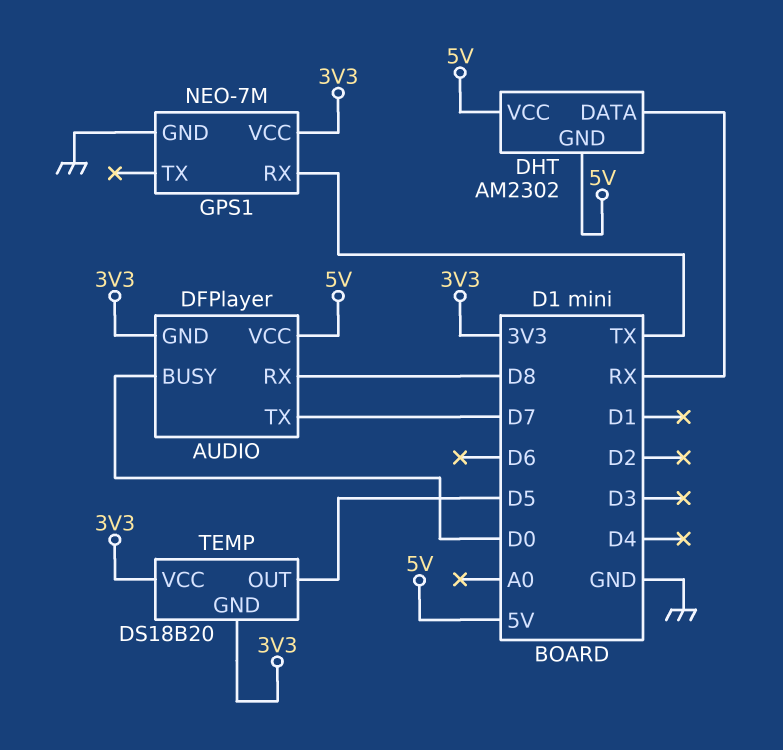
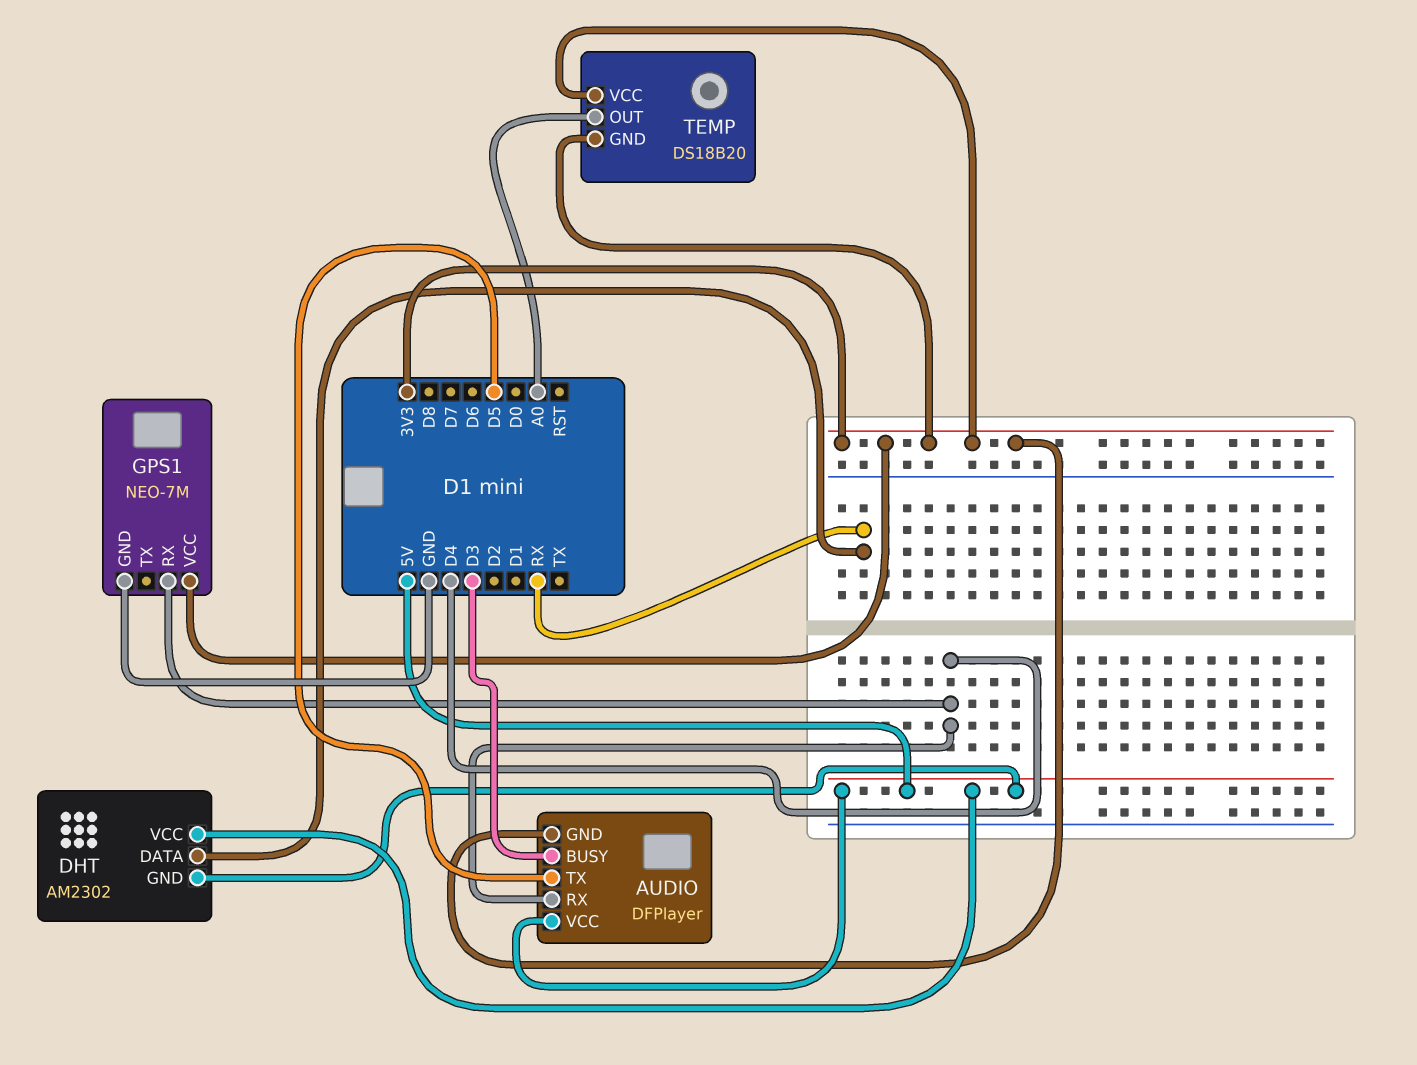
AUDIO pin BUSY: D0 -> D3
AUDIO pin RX: D8 -> D4
AUDIO pin TX: D7 -> D5
GPS1 pin RX: TX -> D4
TEMP pin OUT: D5 -> A0

